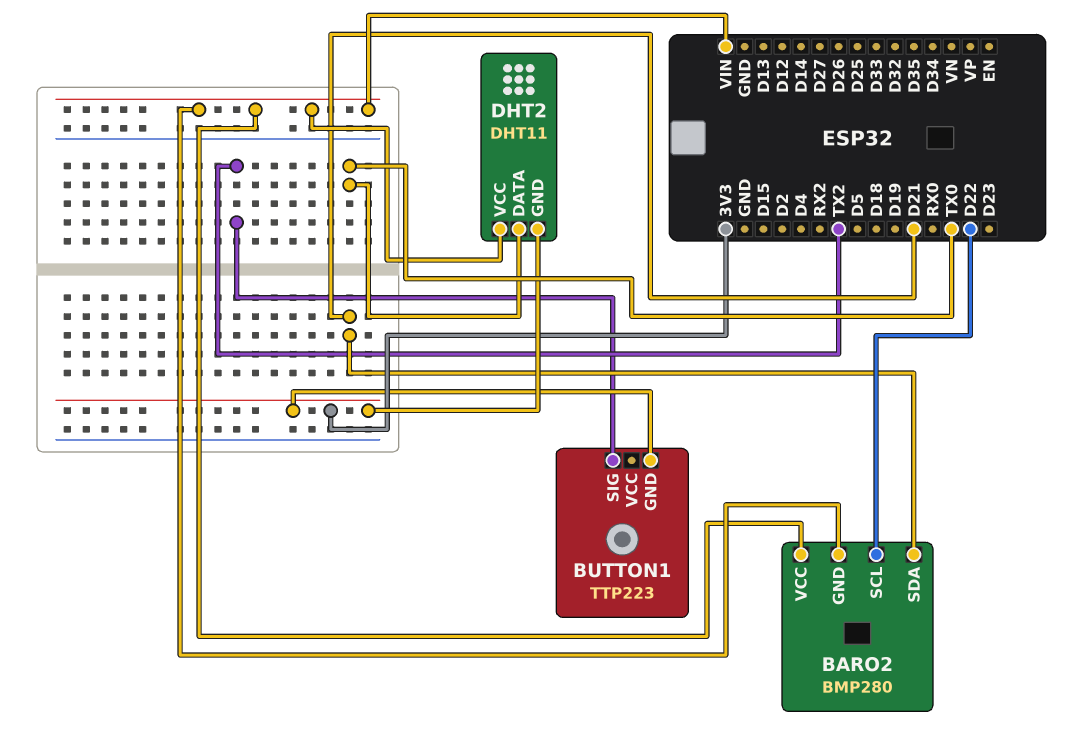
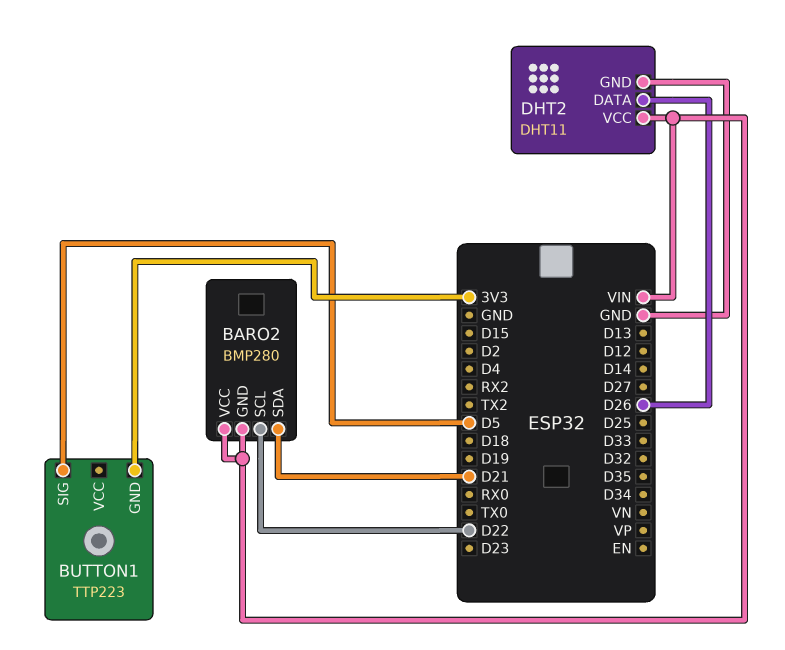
BUTTON1 pin SIG: TX2 -> D5
DHT2 pin DATA: TX0 -> D26
DHT2 pin GND: 3V3 -> GND

